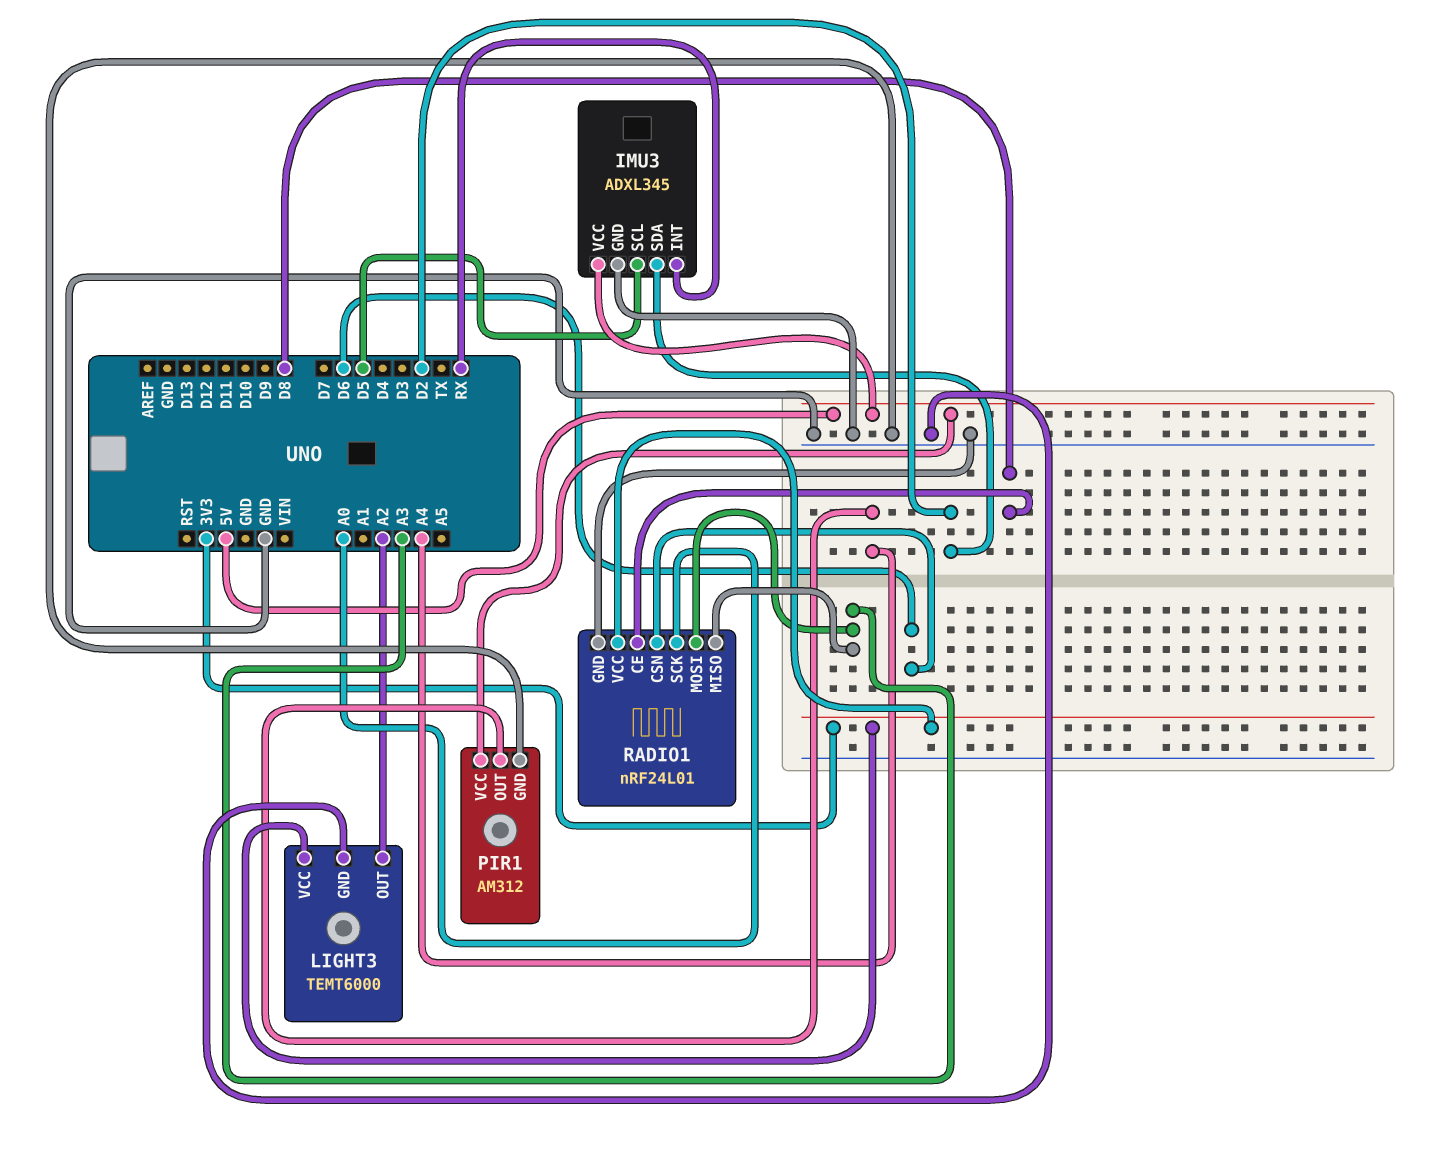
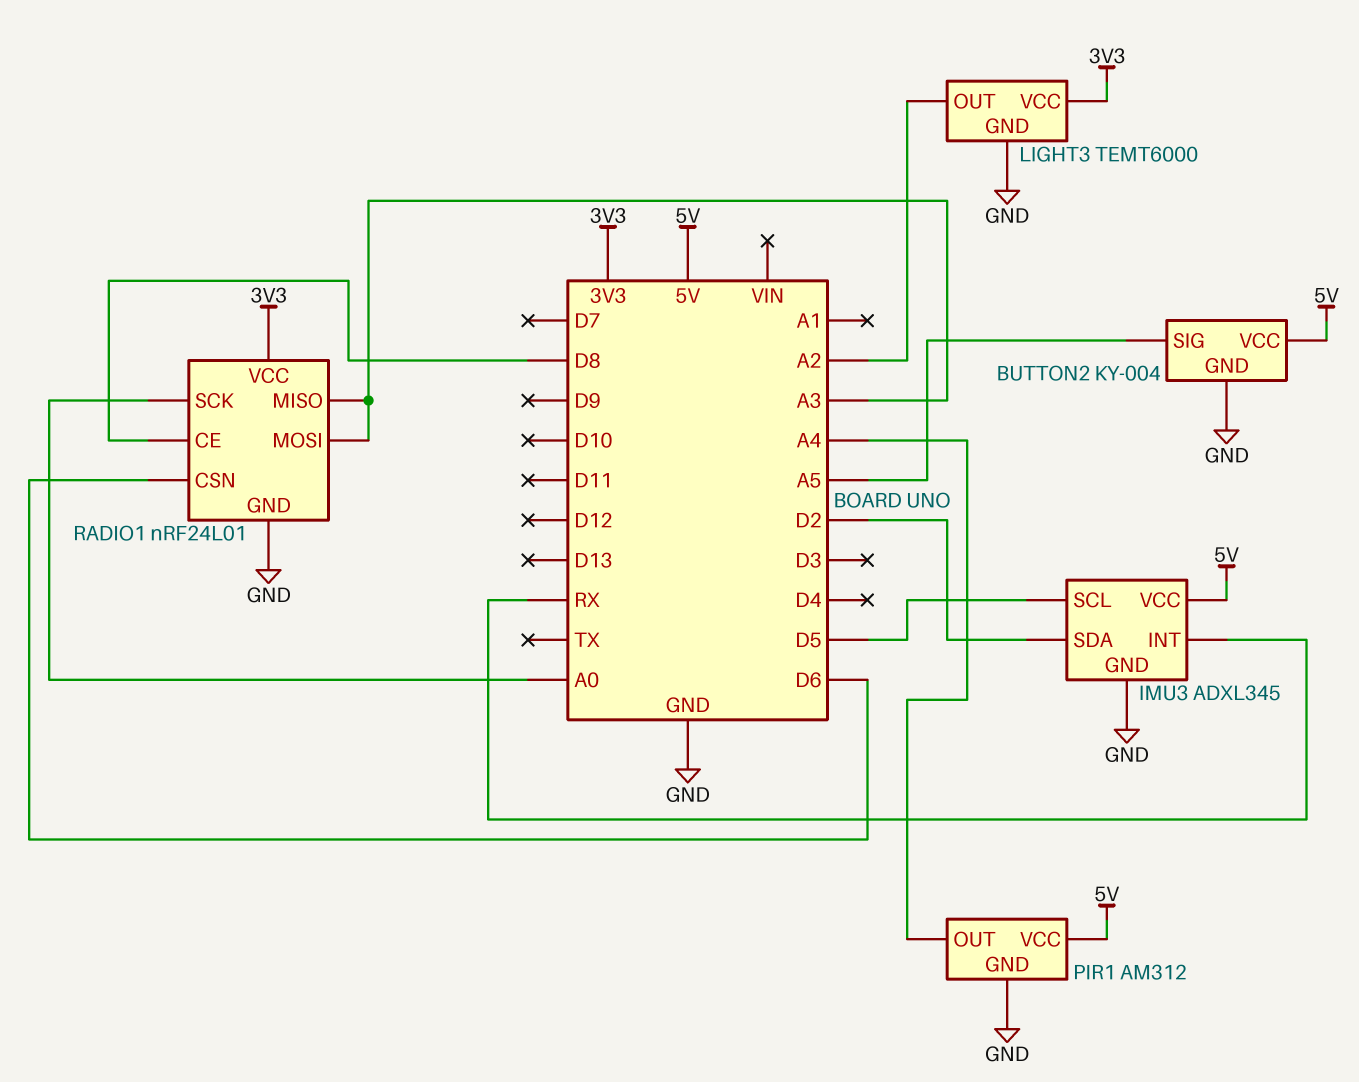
BUTTON2: none -> KY-004
BUTTON2 pin GND: none -> GND
BUTTON2 pin SIG: none -> A5
BUTTON2 pin VCC: none -> 5V

